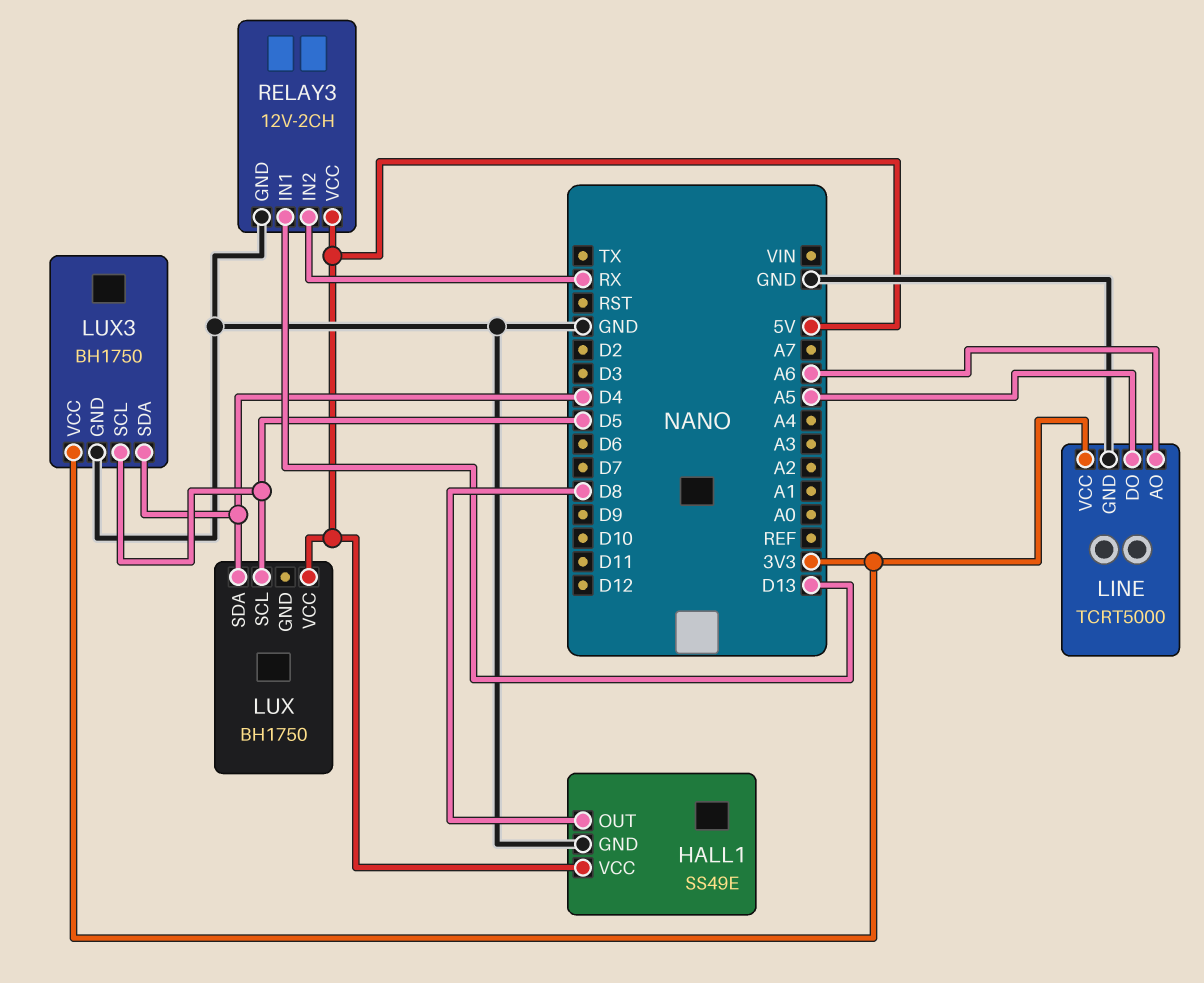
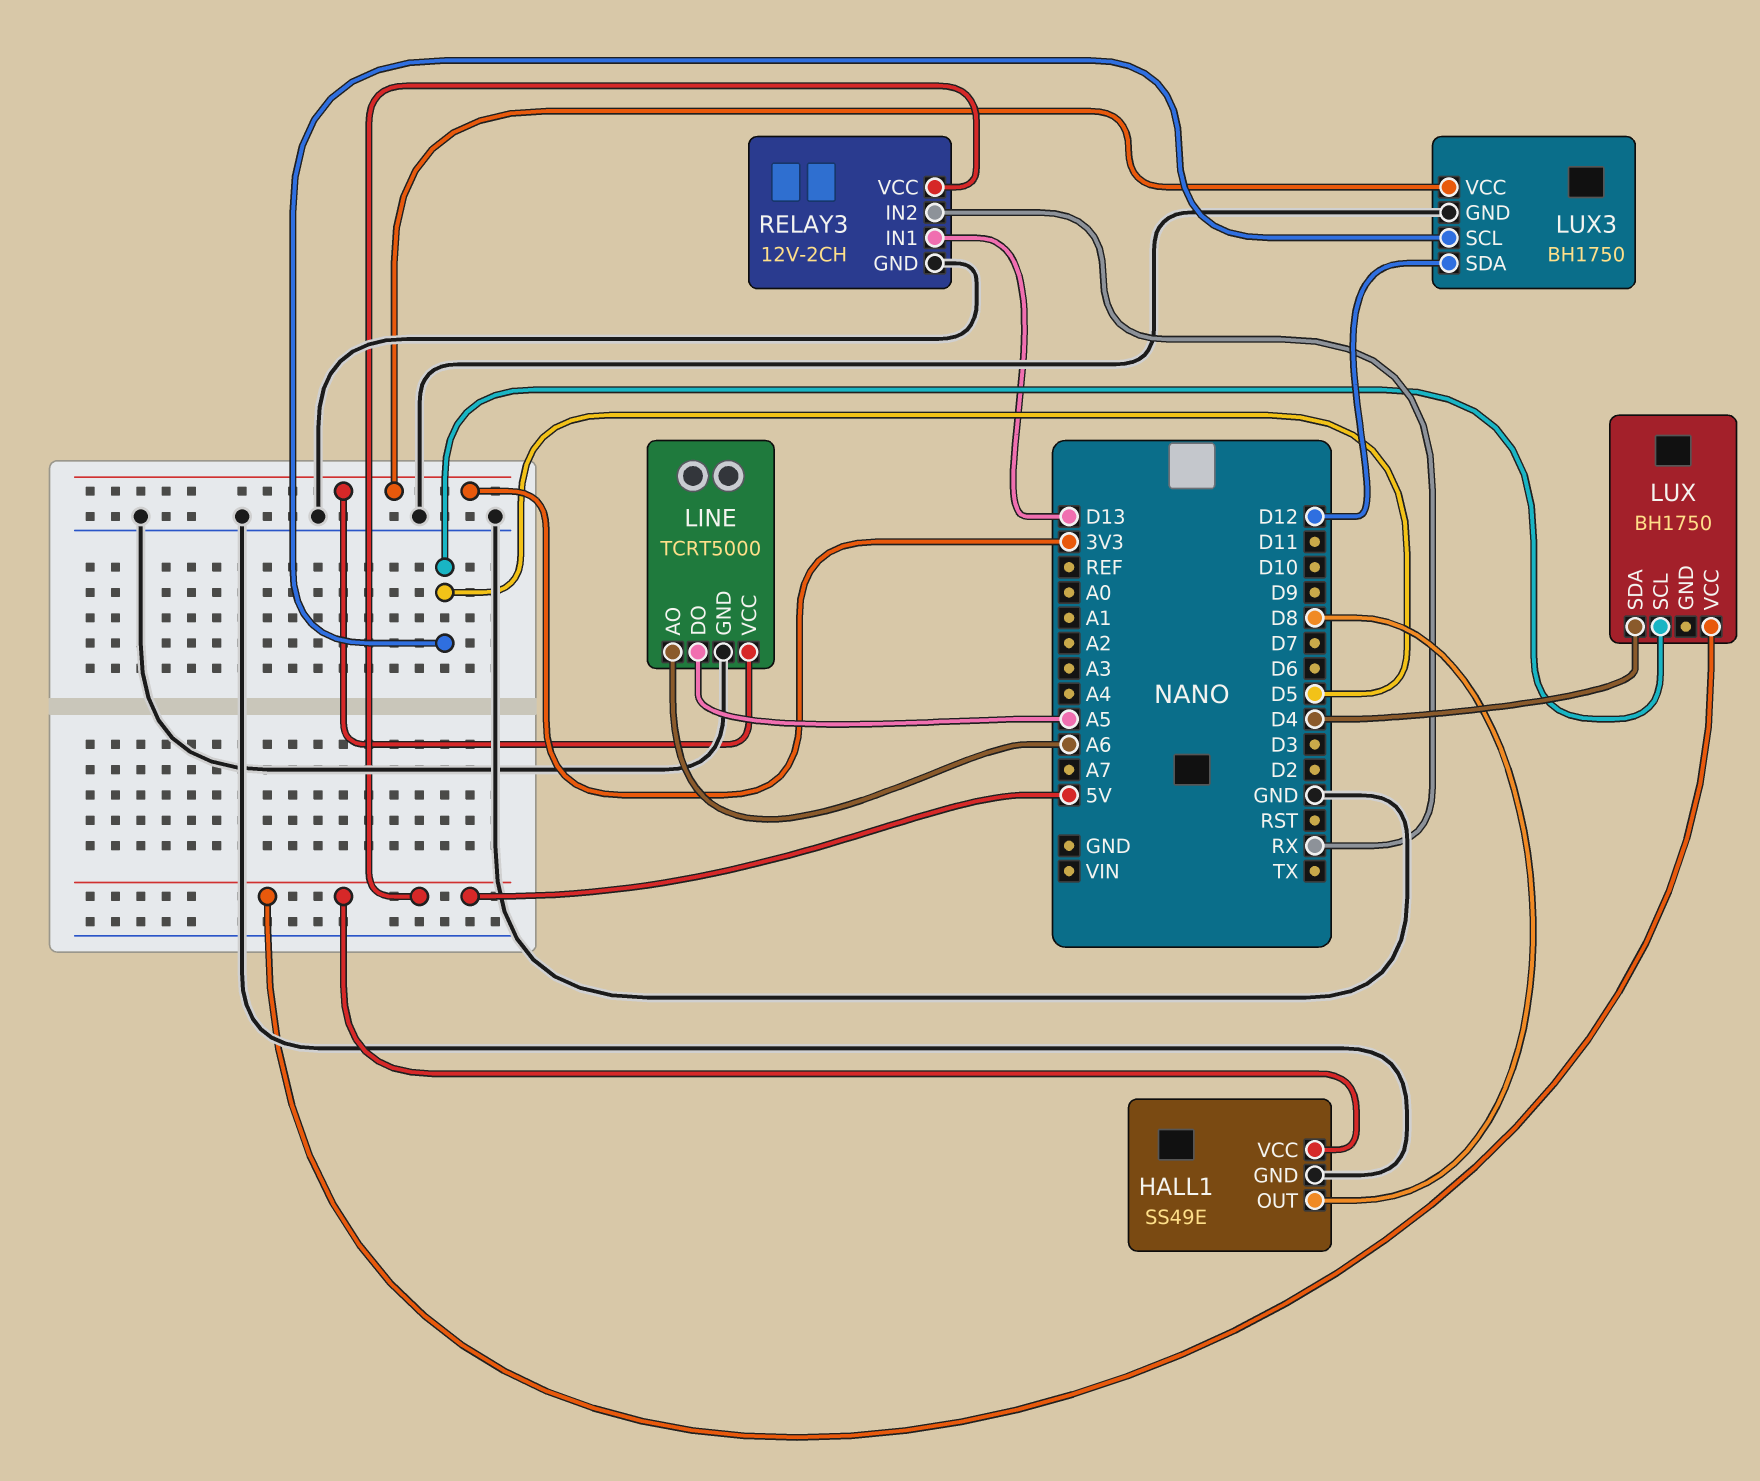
LUX3 pin SDA: D4 -> D12

